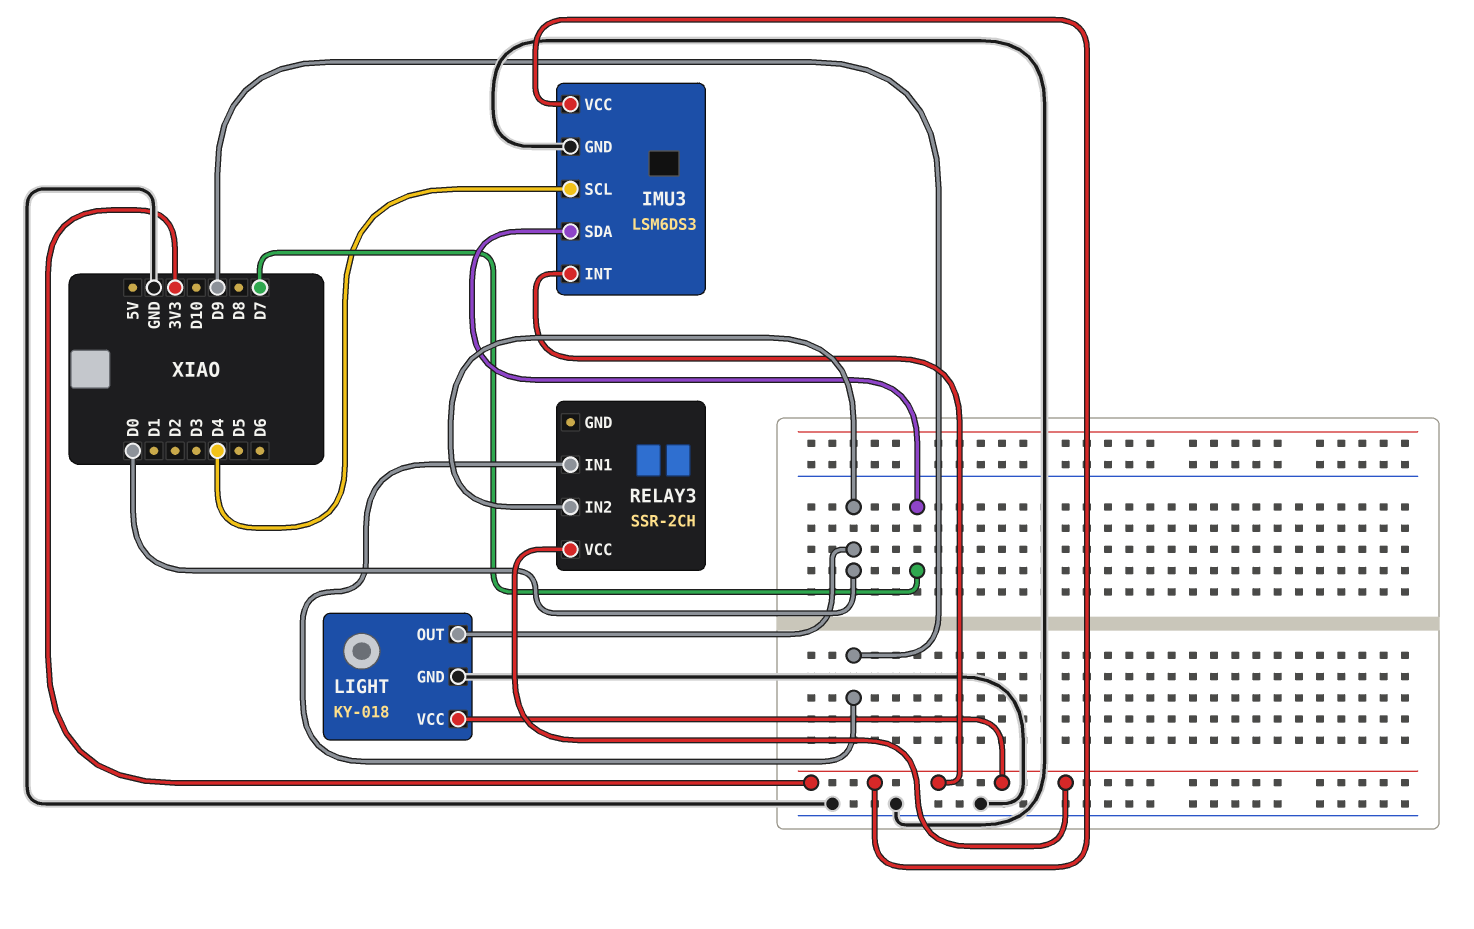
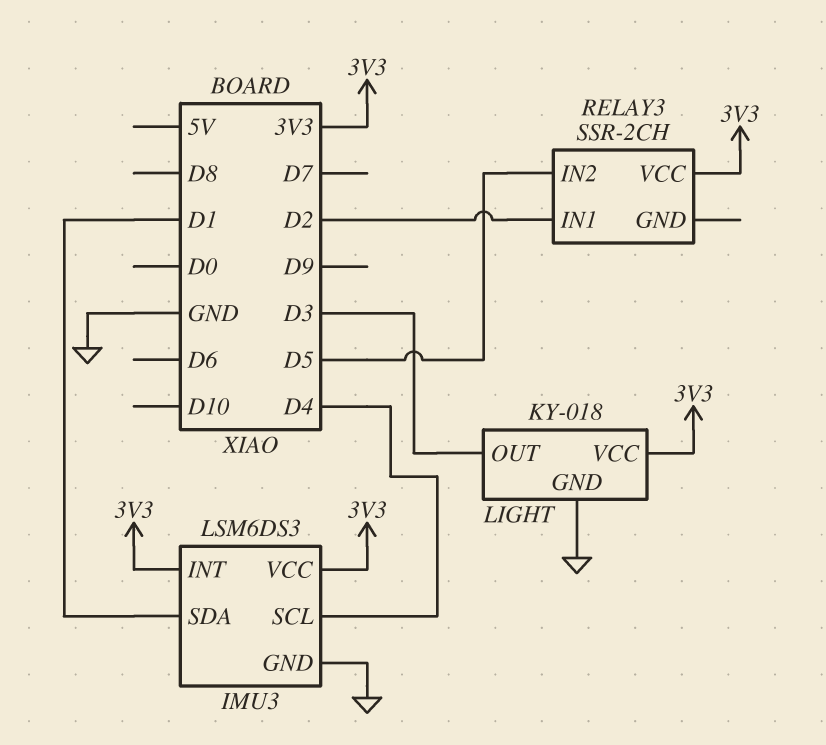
IMU3 pin SDA: D7 -> D1
LIGHT pin OUT: D0 -> D3
RELAY3 pin IN1: D9 -> D2
RELAY3 pin IN2: D0 -> D5

